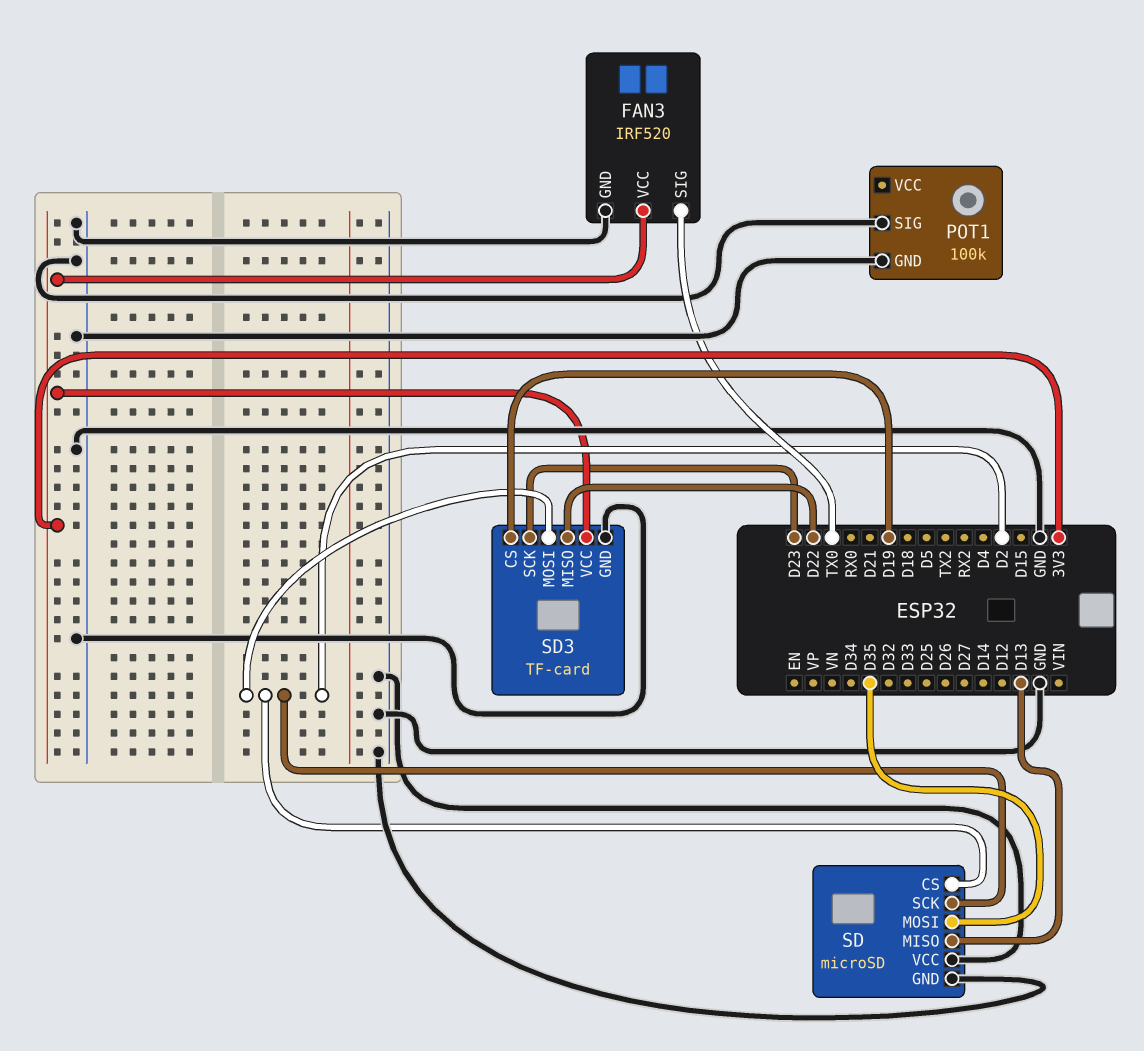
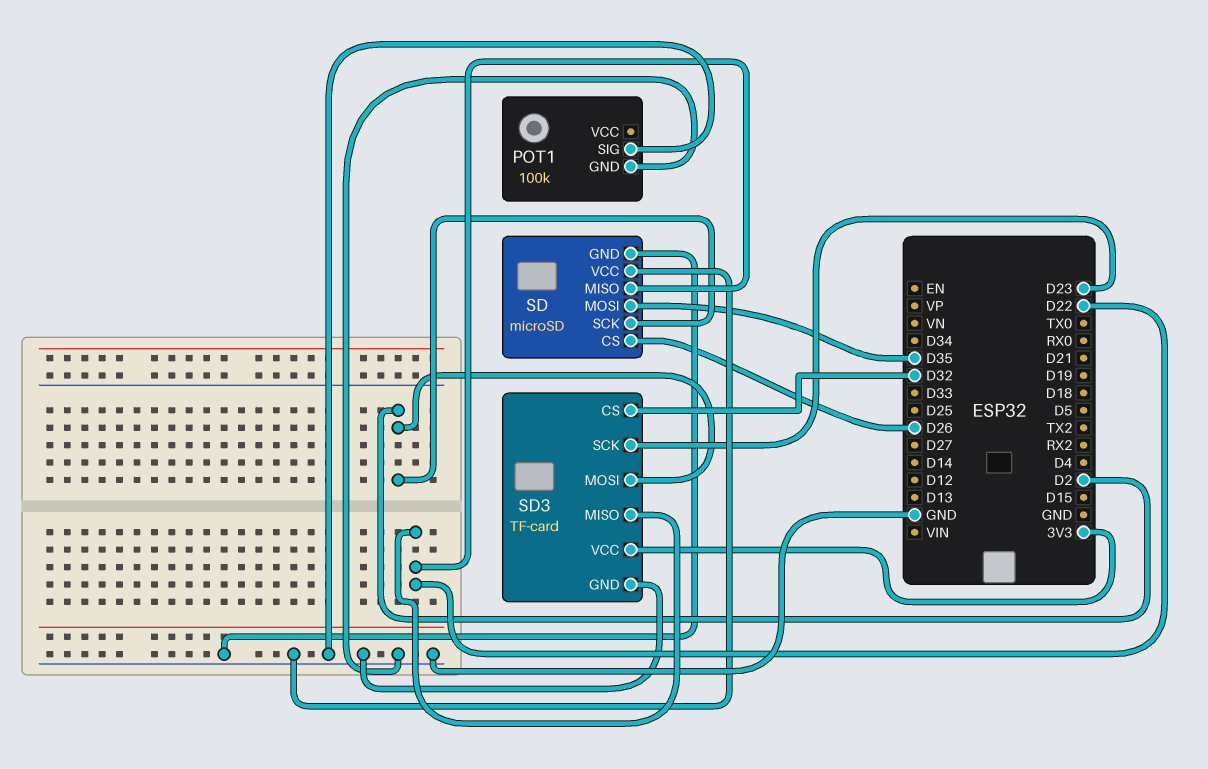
FAN3: IRF520 -> none
FAN3 pin GND: GND -> none
FAN3 pin SIG: TX0 -> none
FAN3 pin VCC: 3V3 -> none
SD pin CS: D2 -> D26
SD pin MISO: D13 -> D22
SD3 pin CS: D19 -> D32

